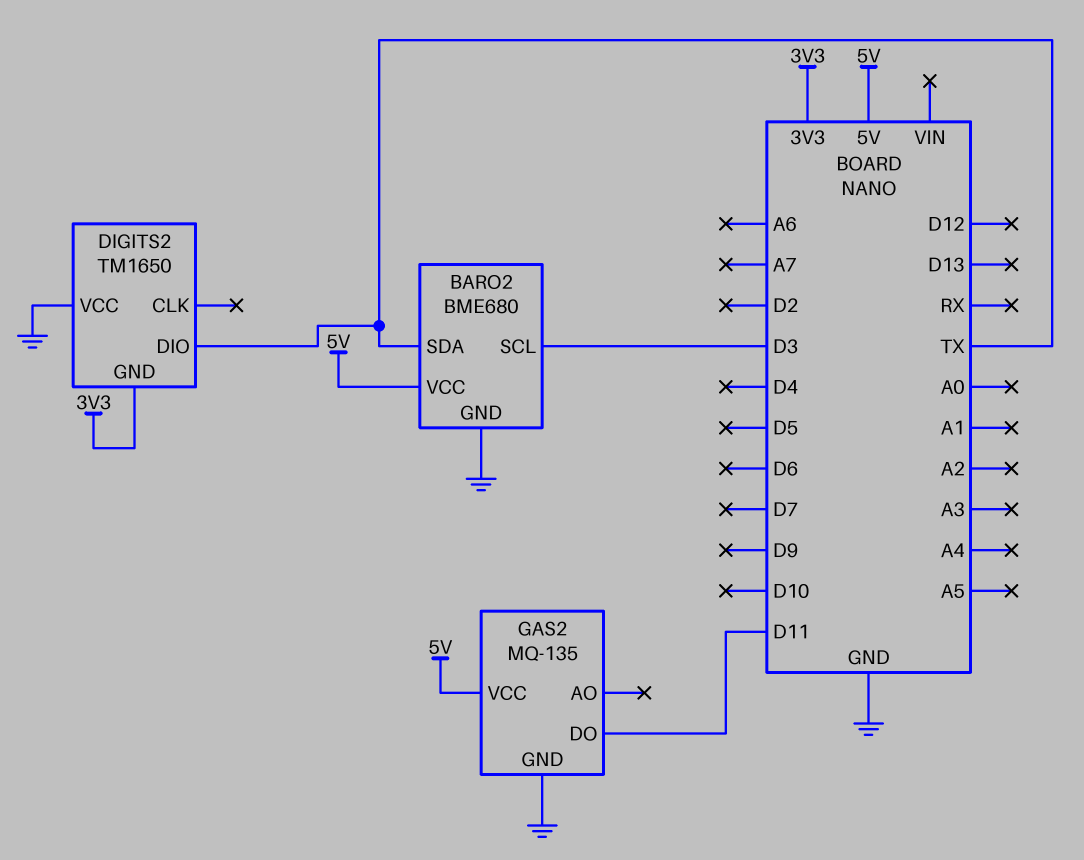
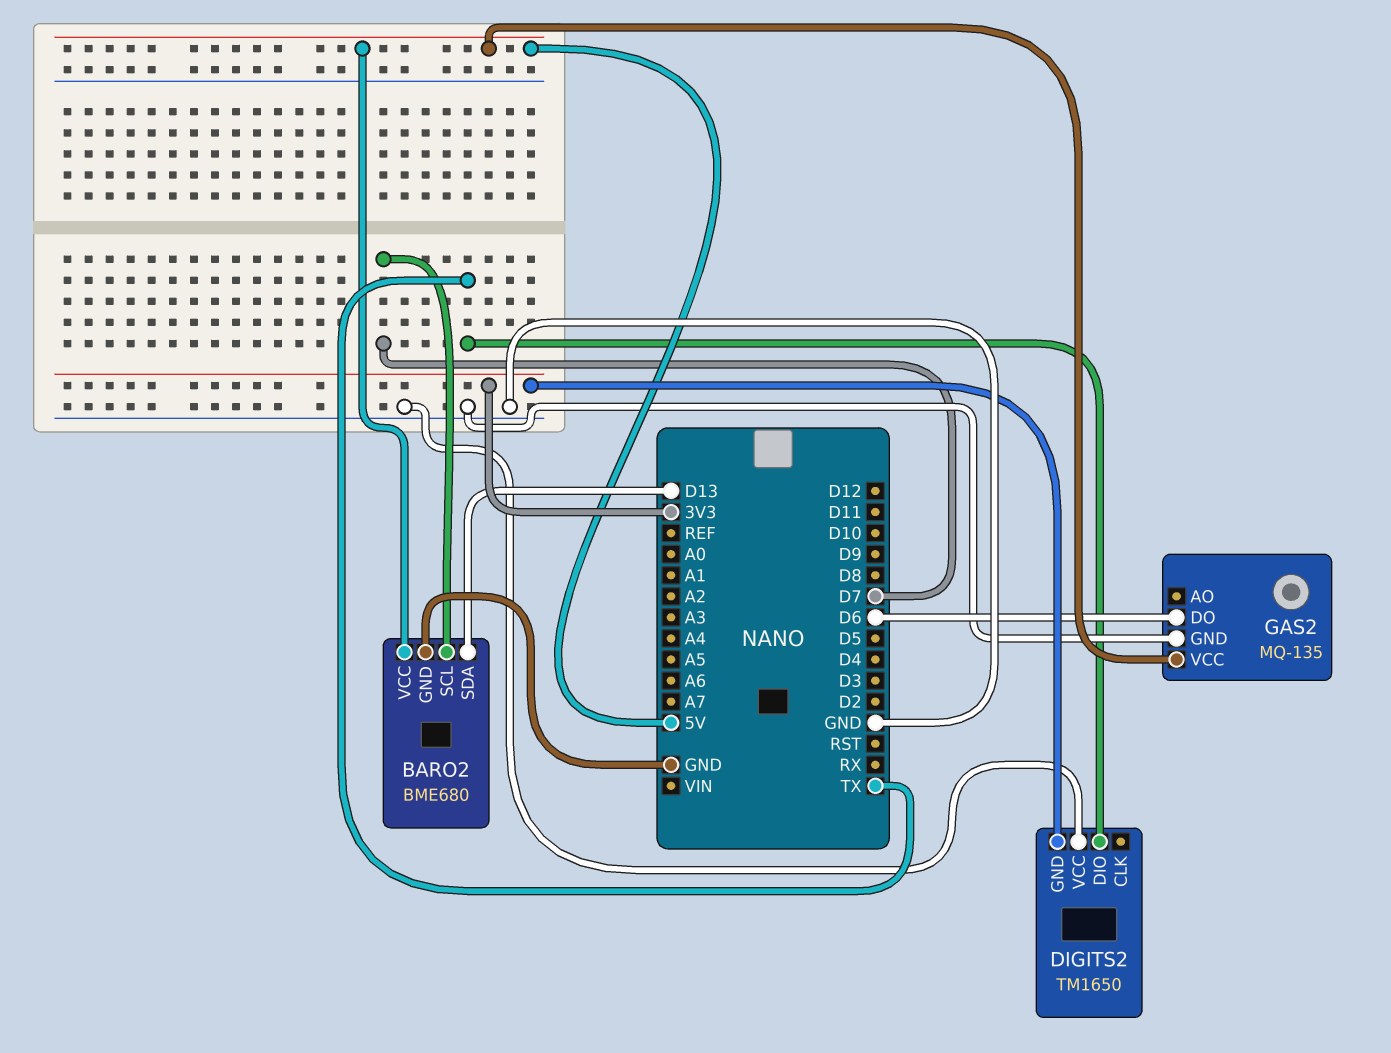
BARO2 pin SCL: D3 -> D7
BARO2 pin SDA: TX -> D13
GAS2 pin DO: D11 -> D6

